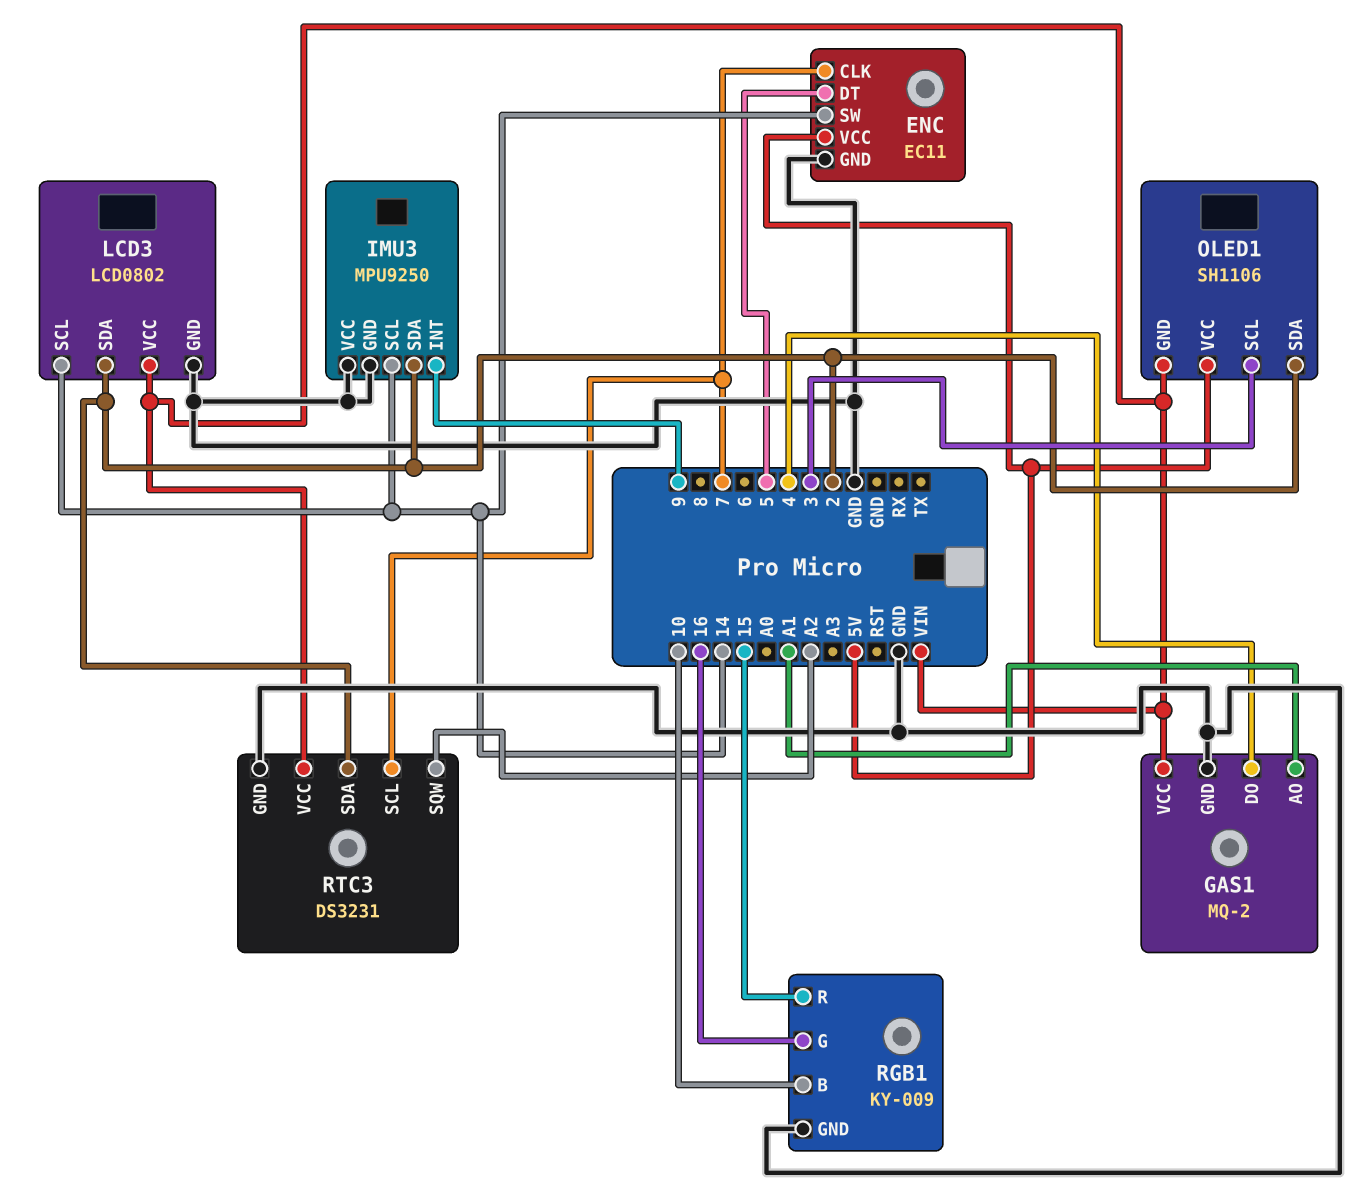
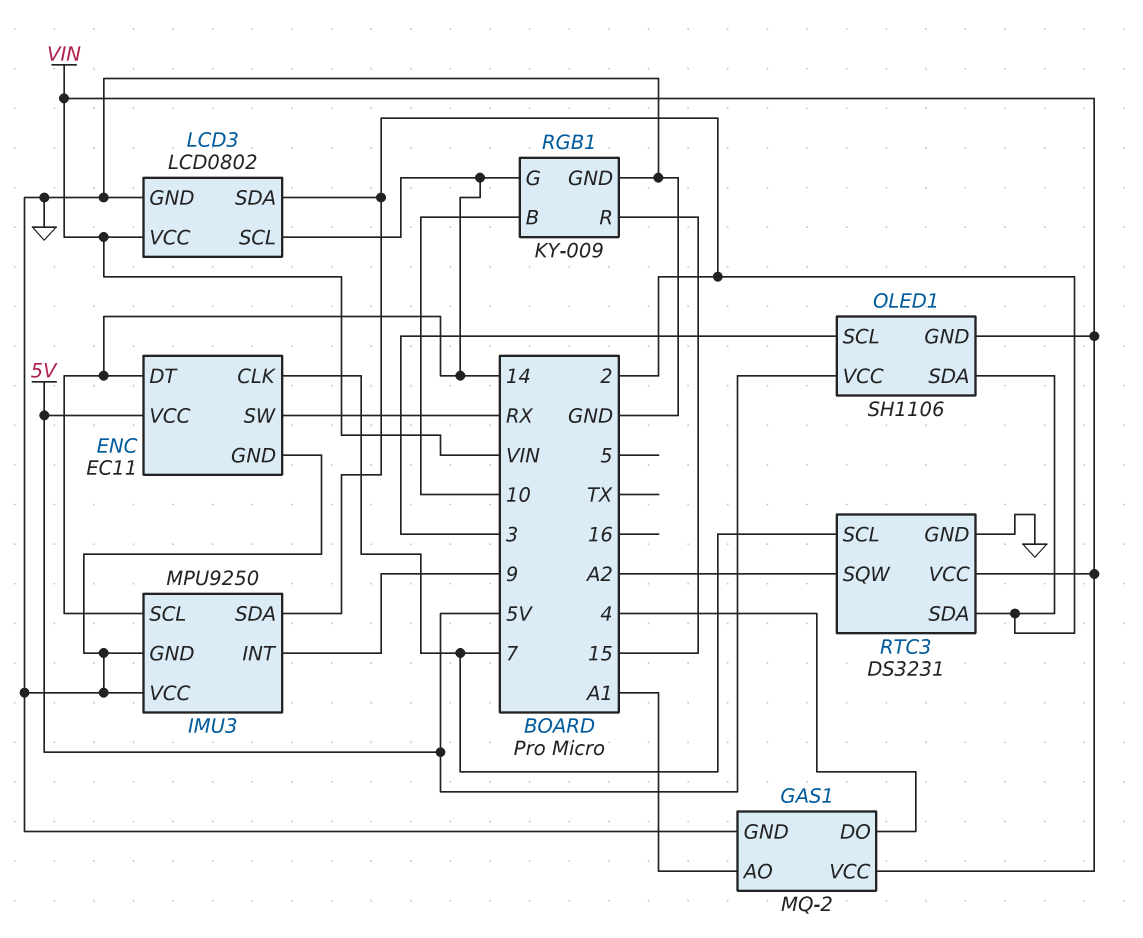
ENC pin DT: 5 -> 14
ENC pin SW: 14 -> RX
RGB1 pin G: 16 -> 14

